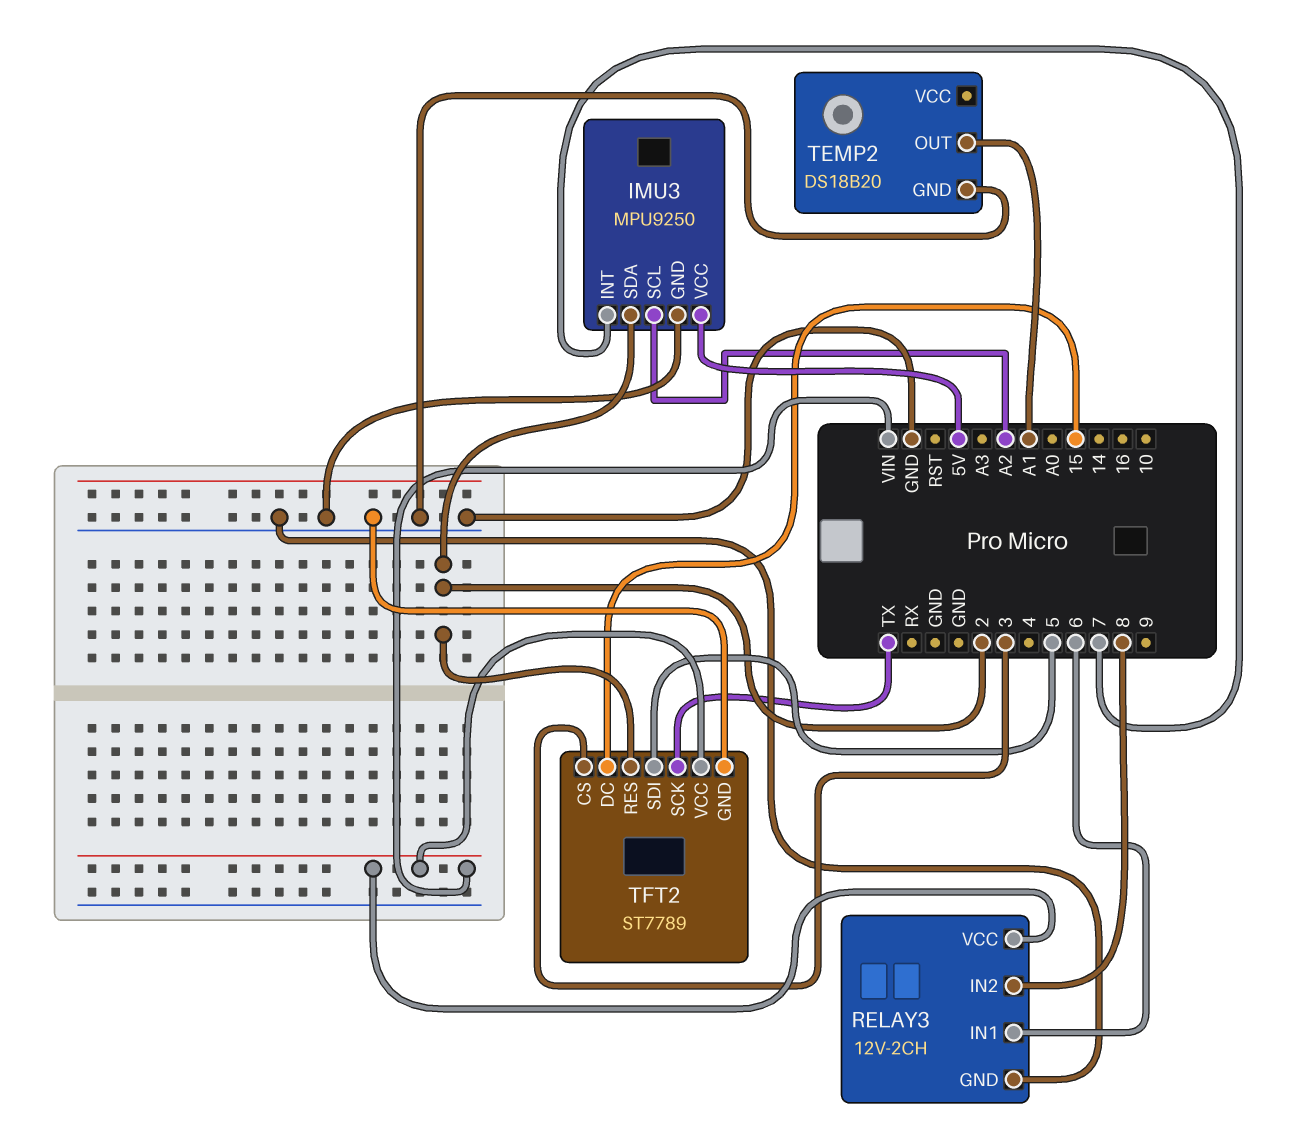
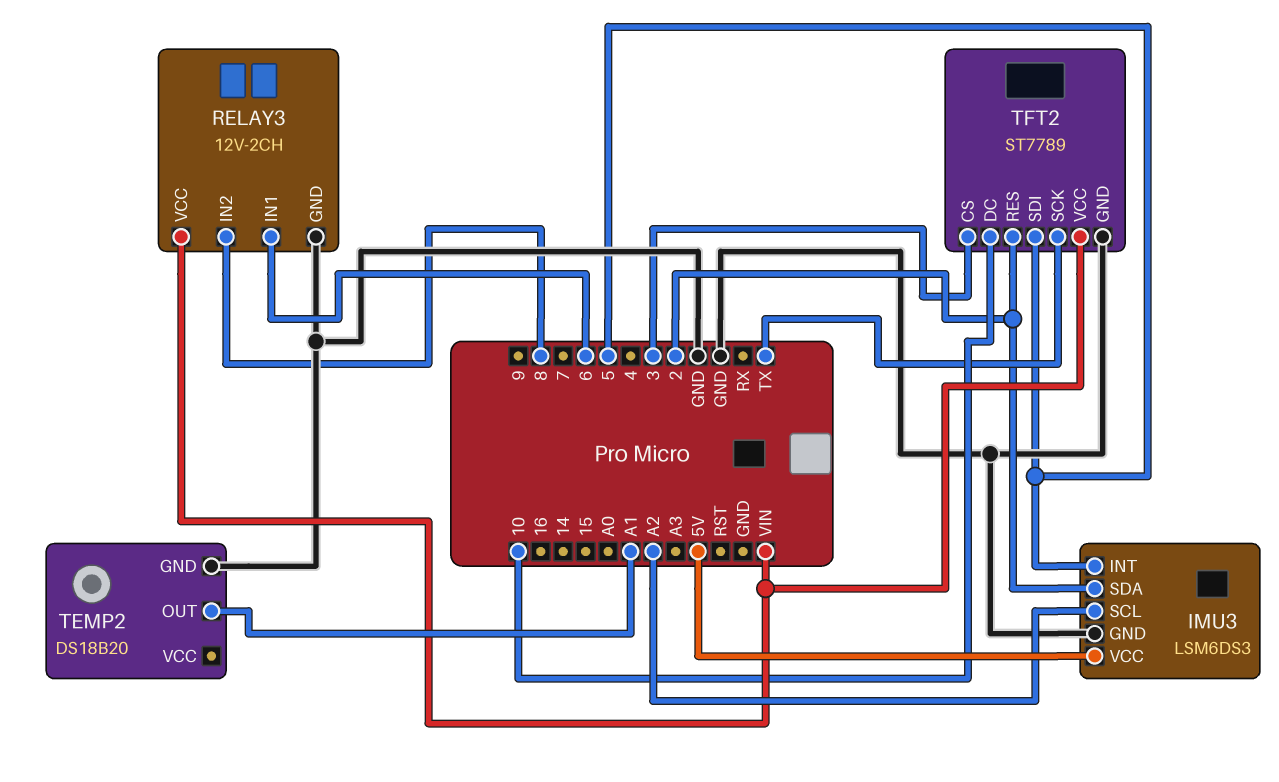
IMU3: MPU9250 -> LSM6DS3
IMU3 pin INT: 7 -> 5
TFT2 pin DC: 15 -> 10

